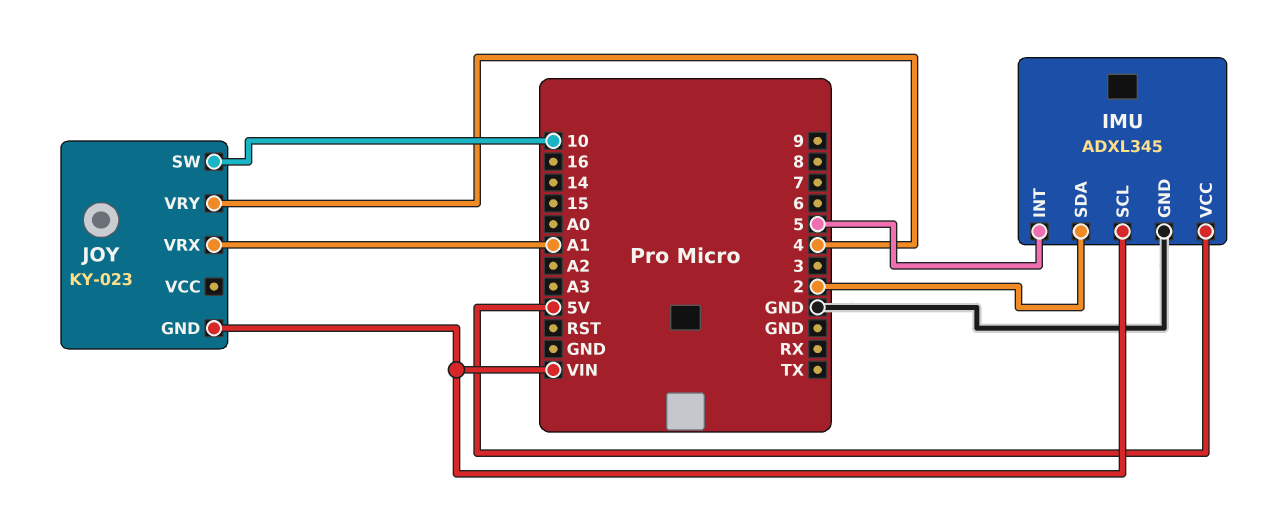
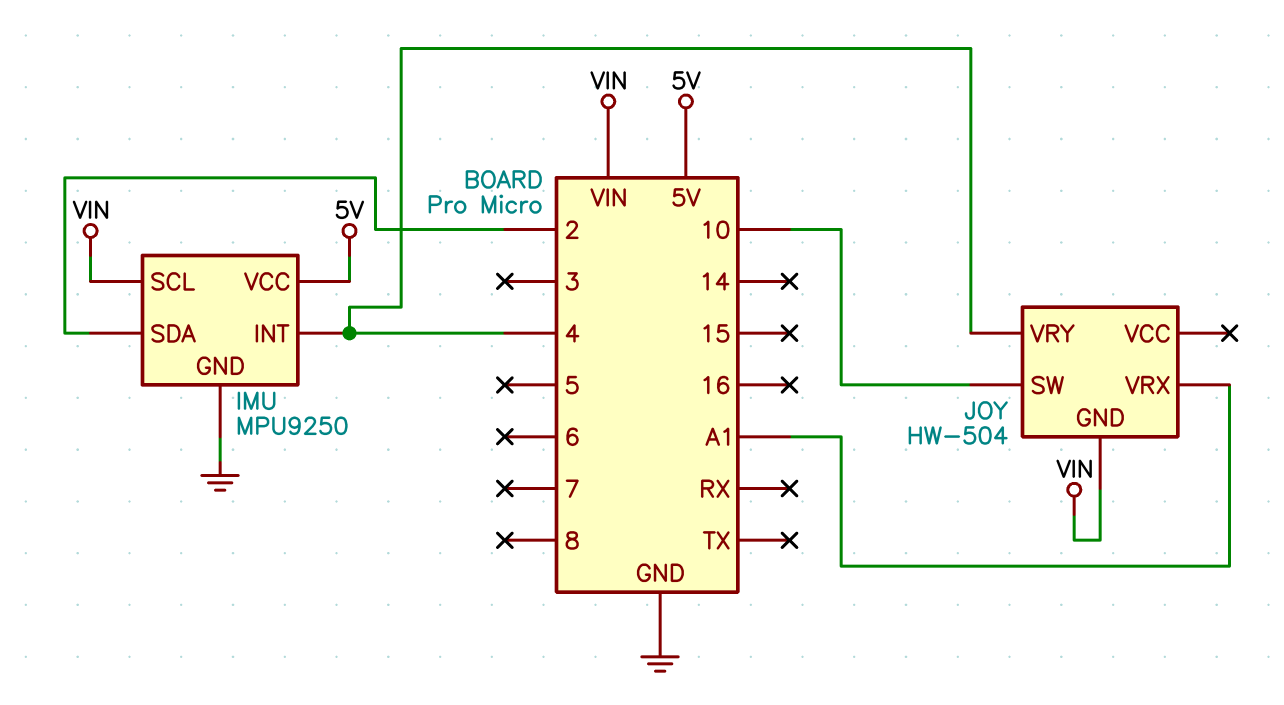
IMU: ADXL345 -> MPU9250
IMU pin INT: 5 -> 4
JOY: KY-023 -> HW-504

